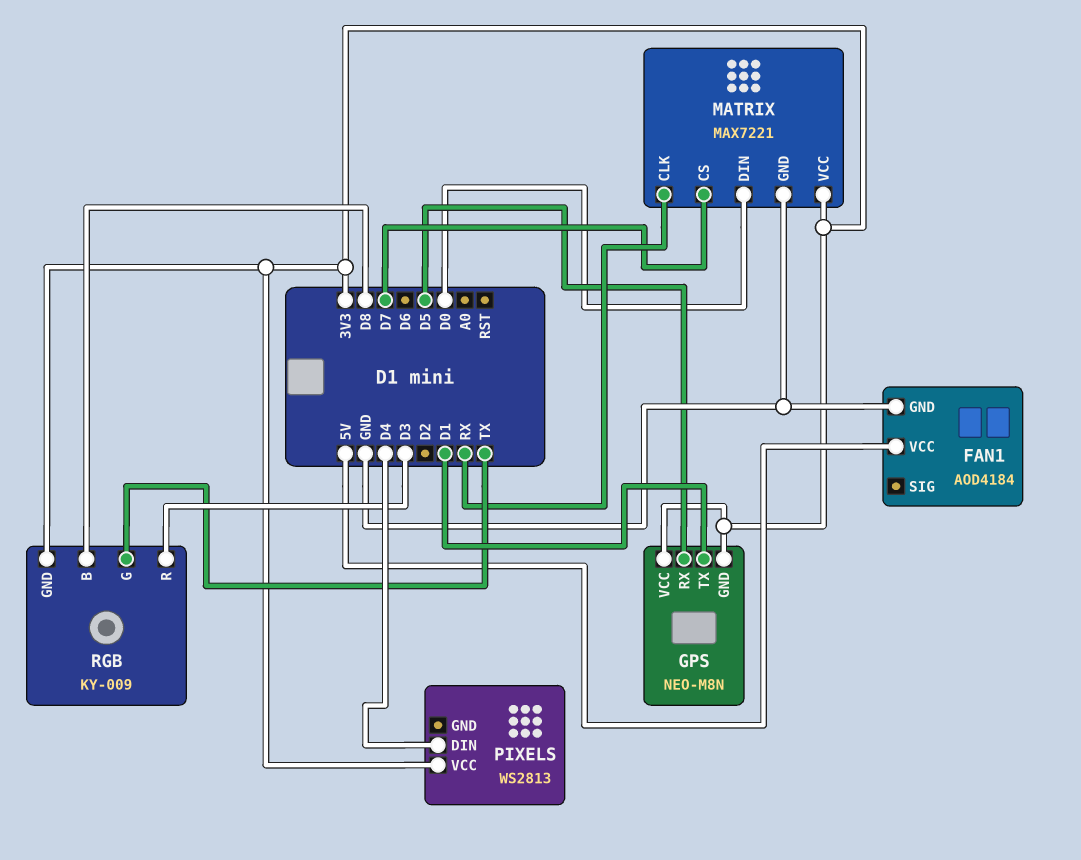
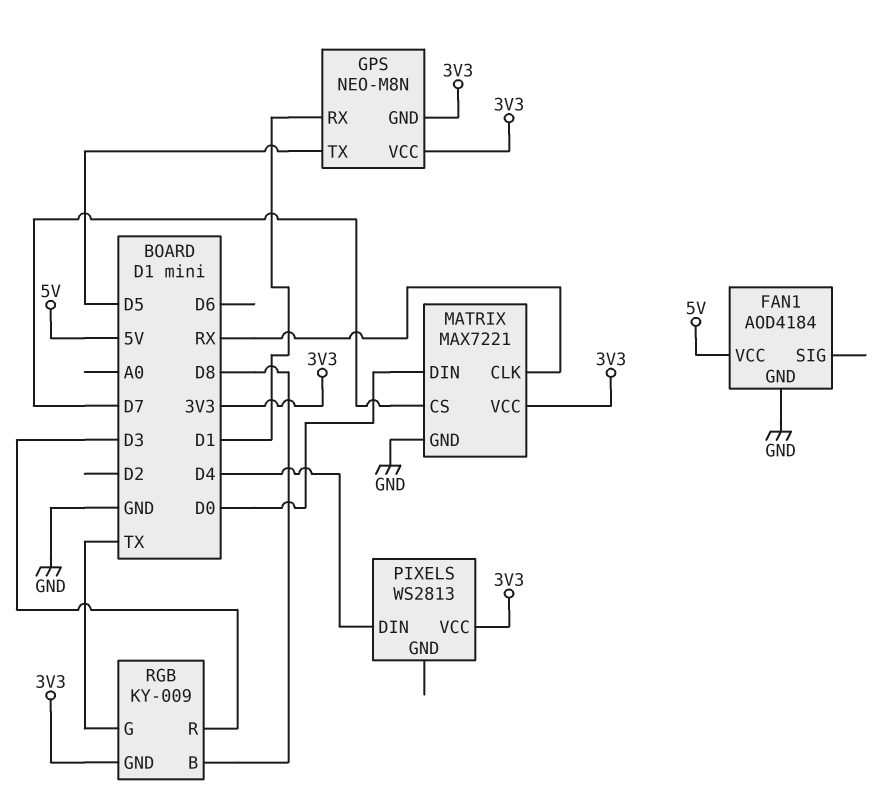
GPS pin RX: D5 -> D1
GPS pin TX: D1 -> D5

